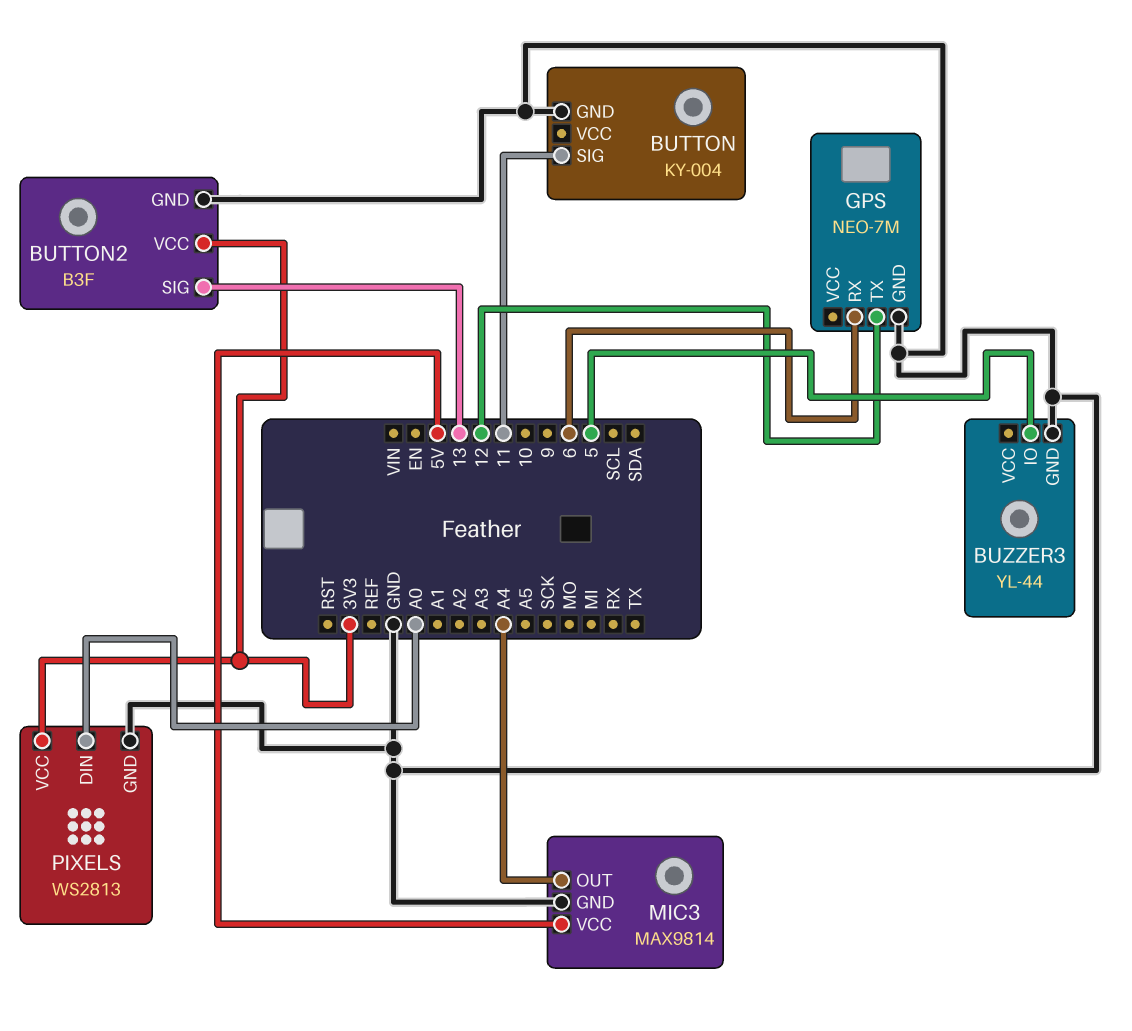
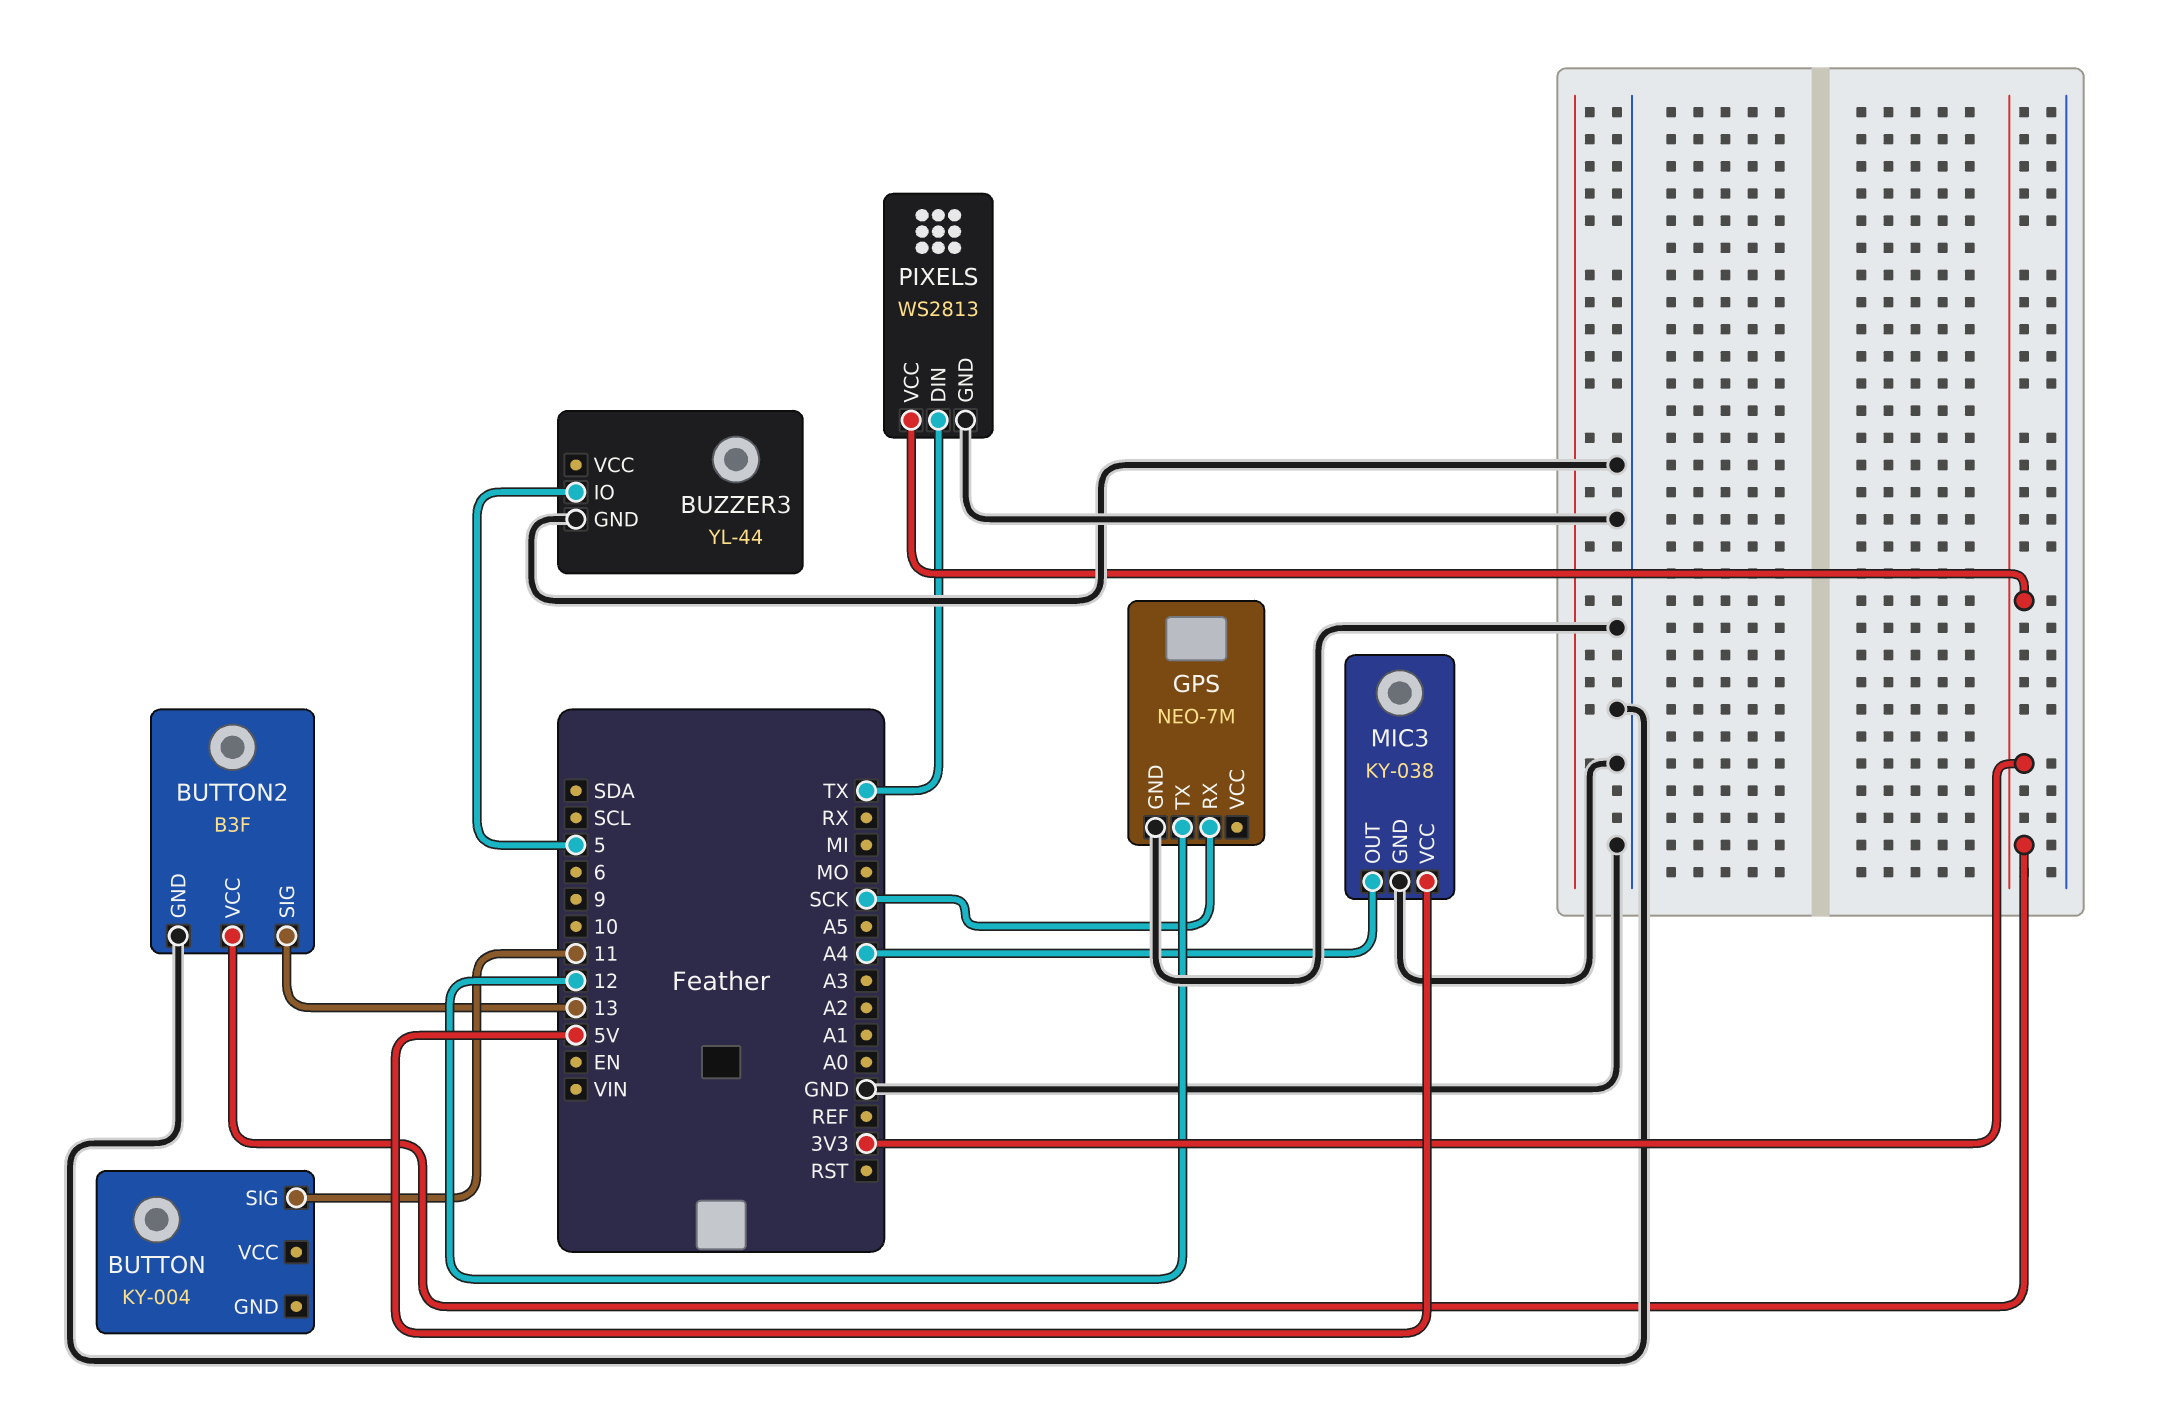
BUTTON pin GND: GND -> none
GPS pin RX: 6 -> SCK
MIC3: MAX9814 -> KY-038
PIXELS pin DIN: A0 -> TX

